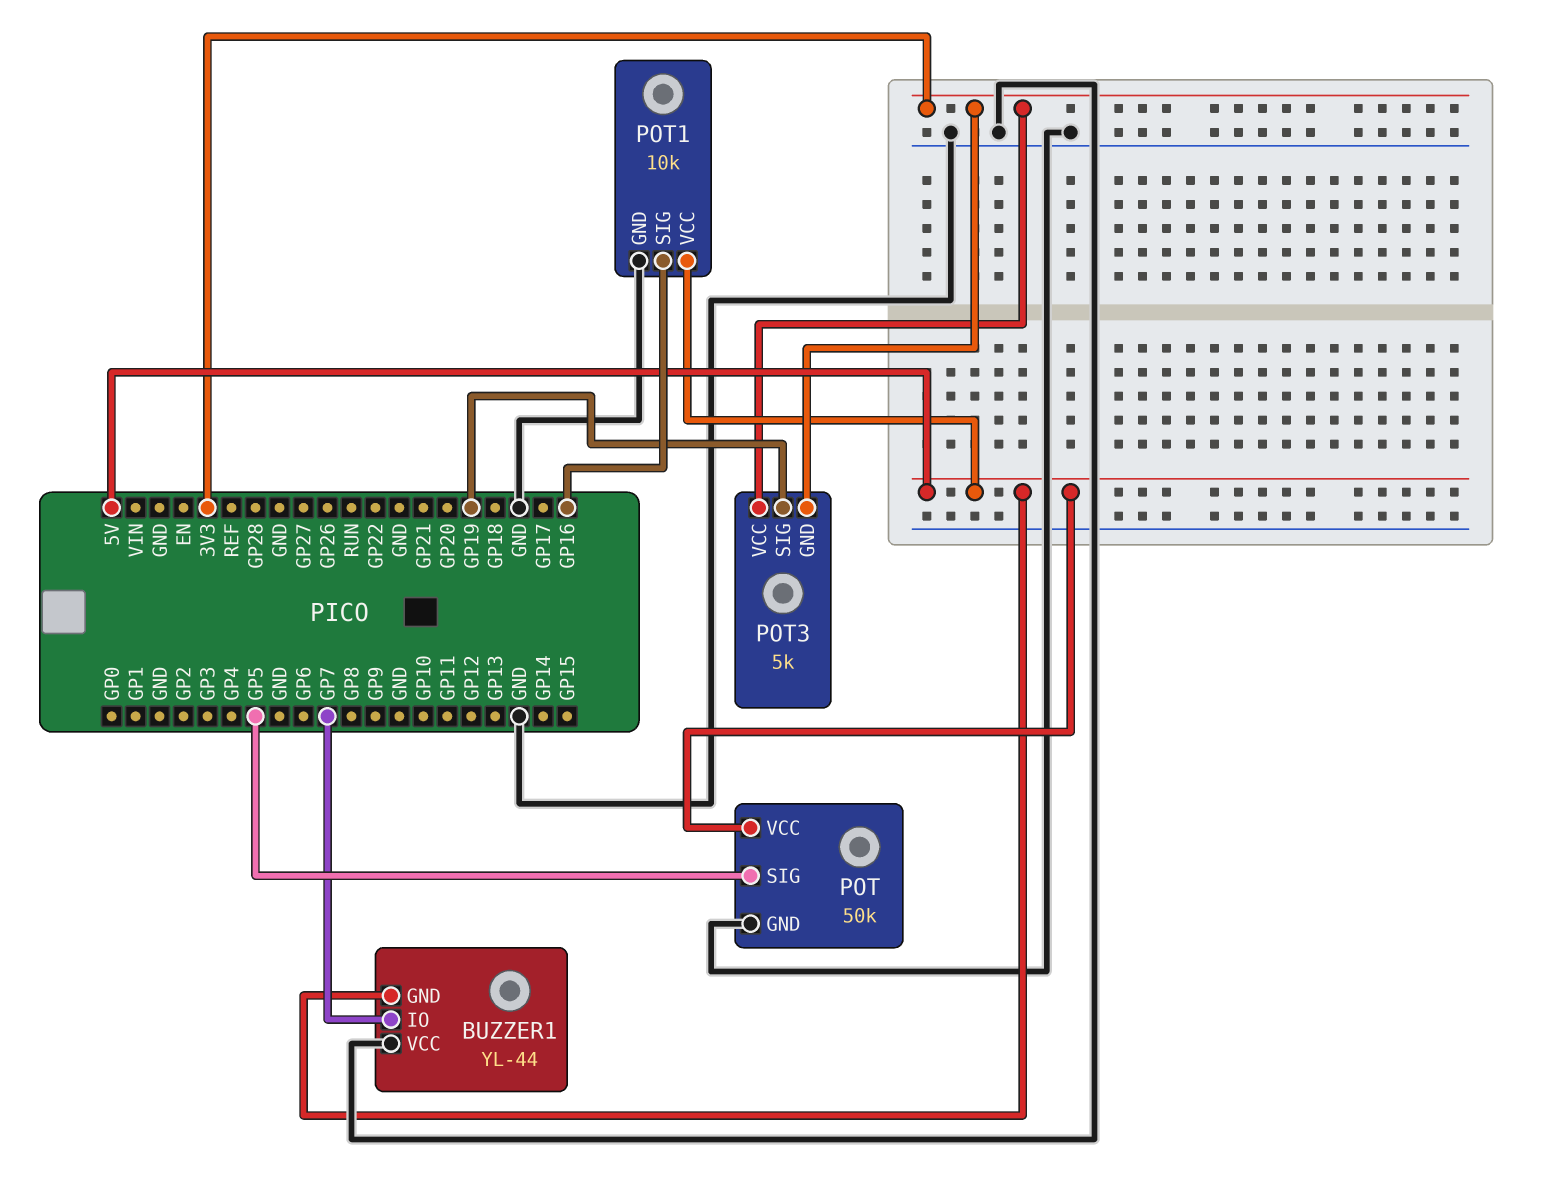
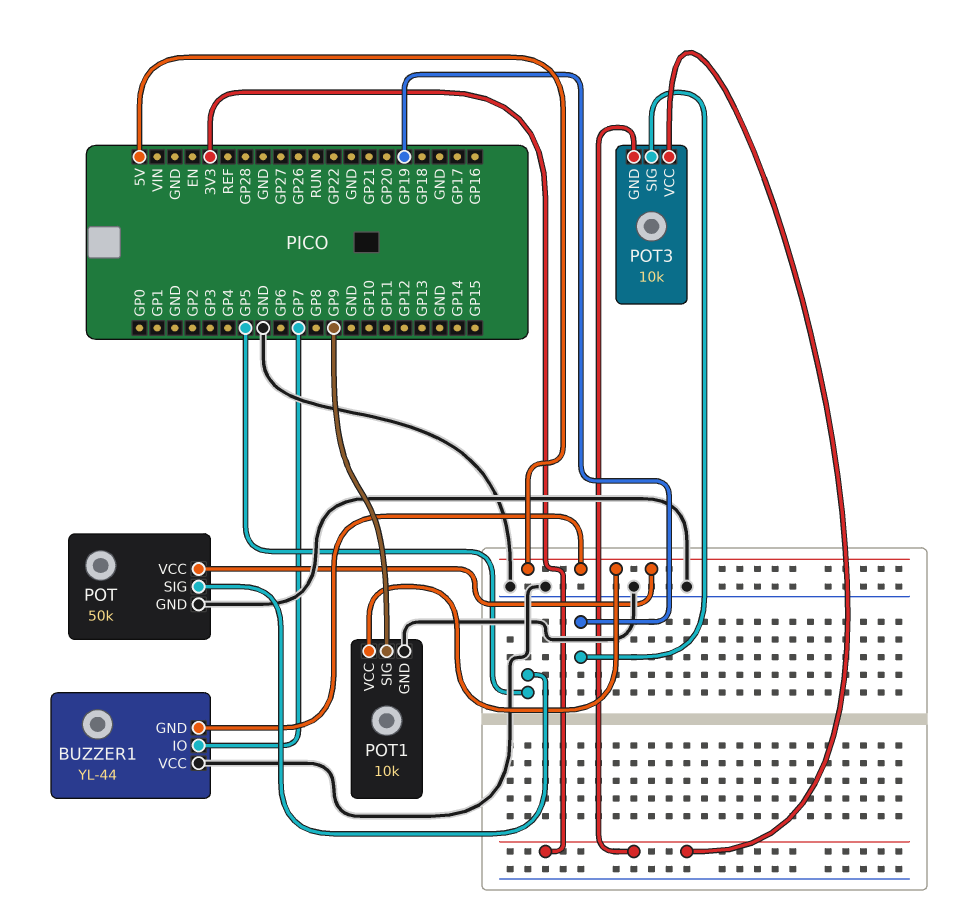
POT1 pin SIG: GP16 -> GP9
POT3: 5k -> 10k

